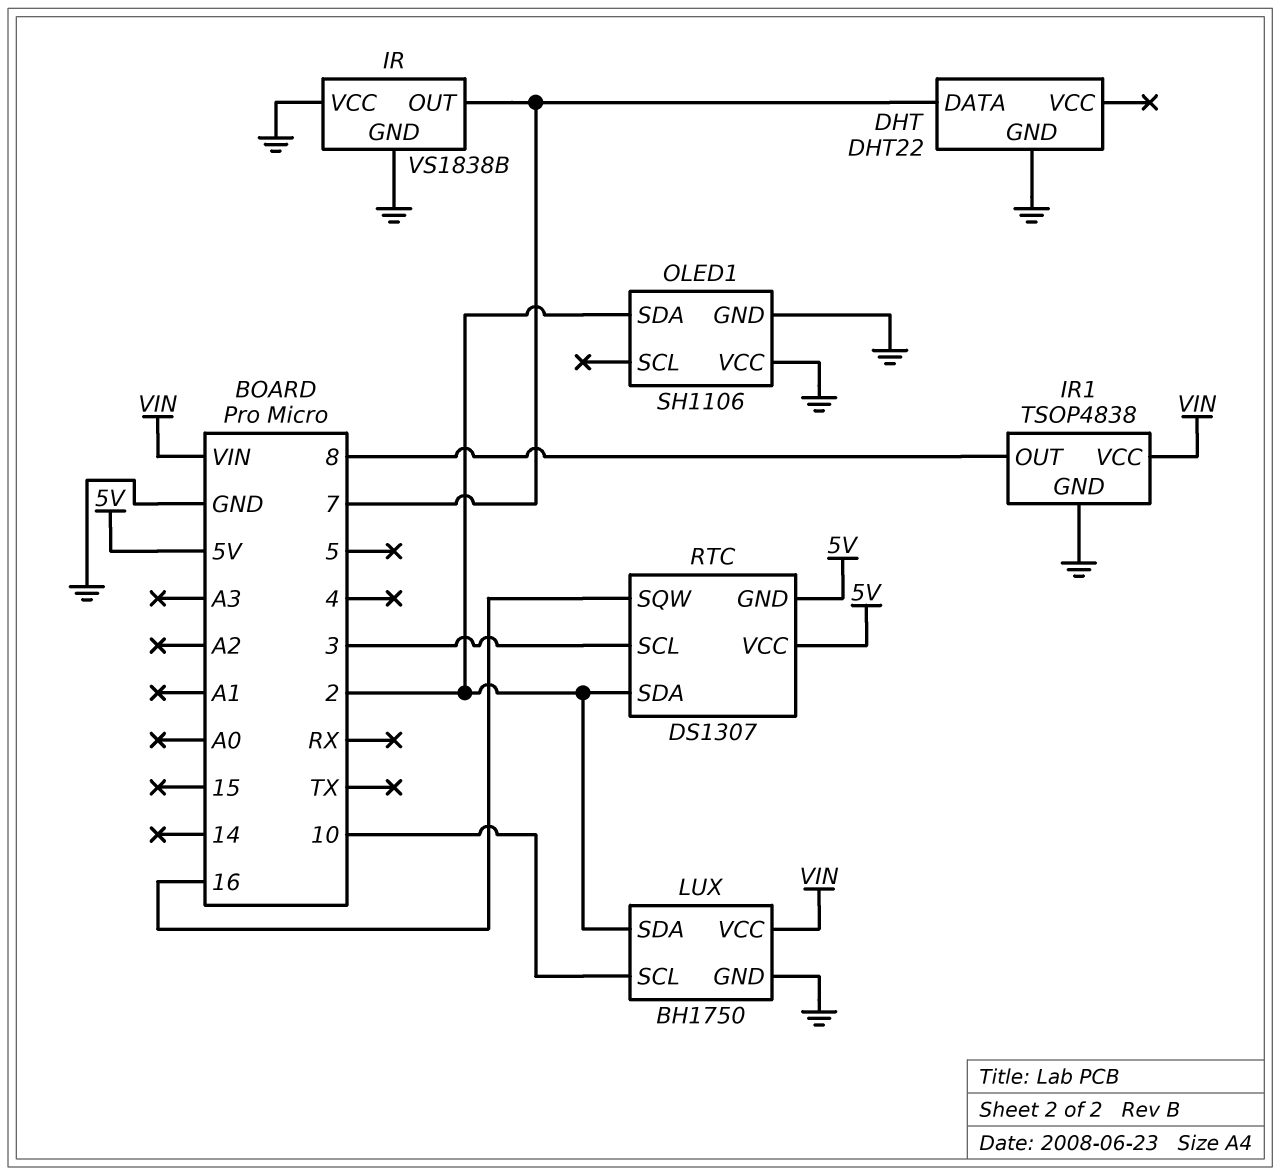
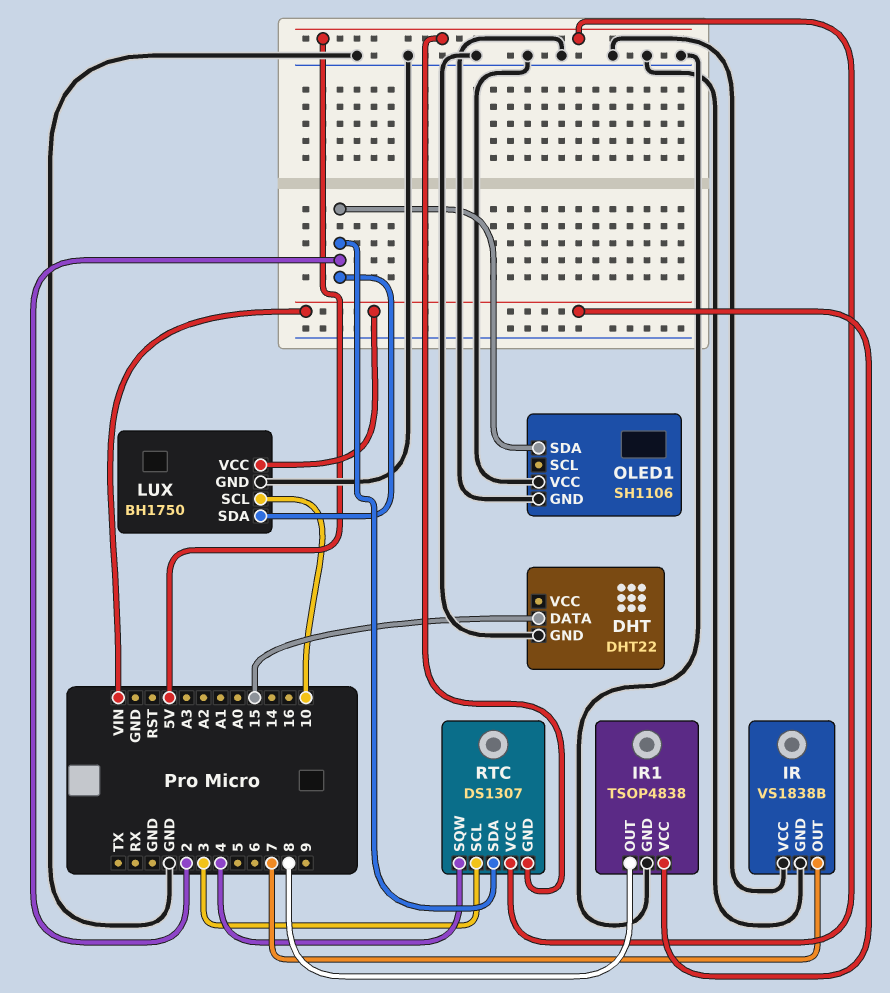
DHT pin DATA: 7 -> 15
RTC pin SQW: 16 -> 4

